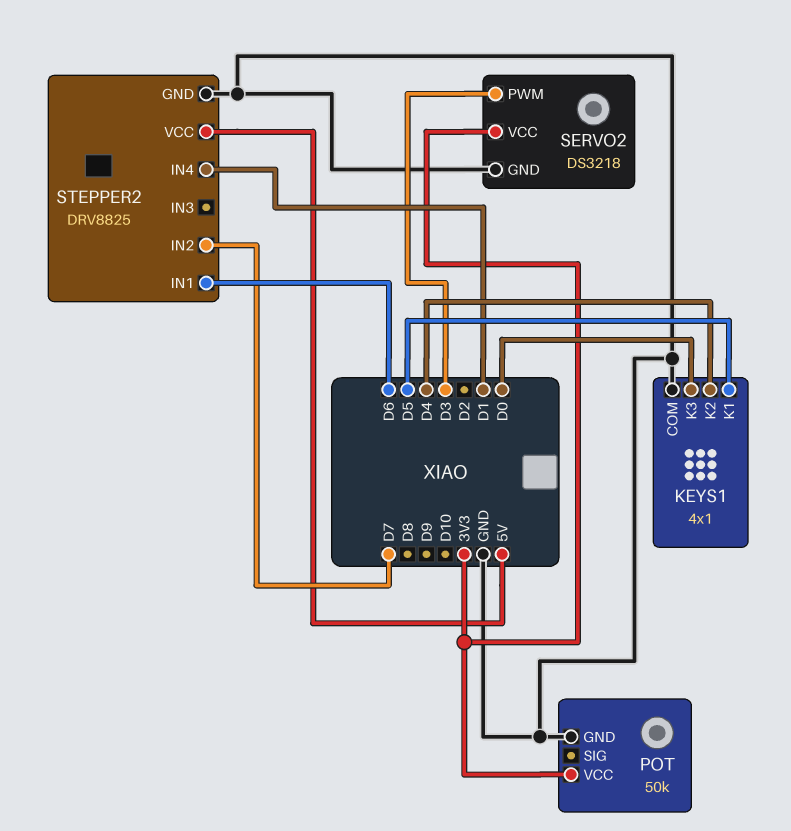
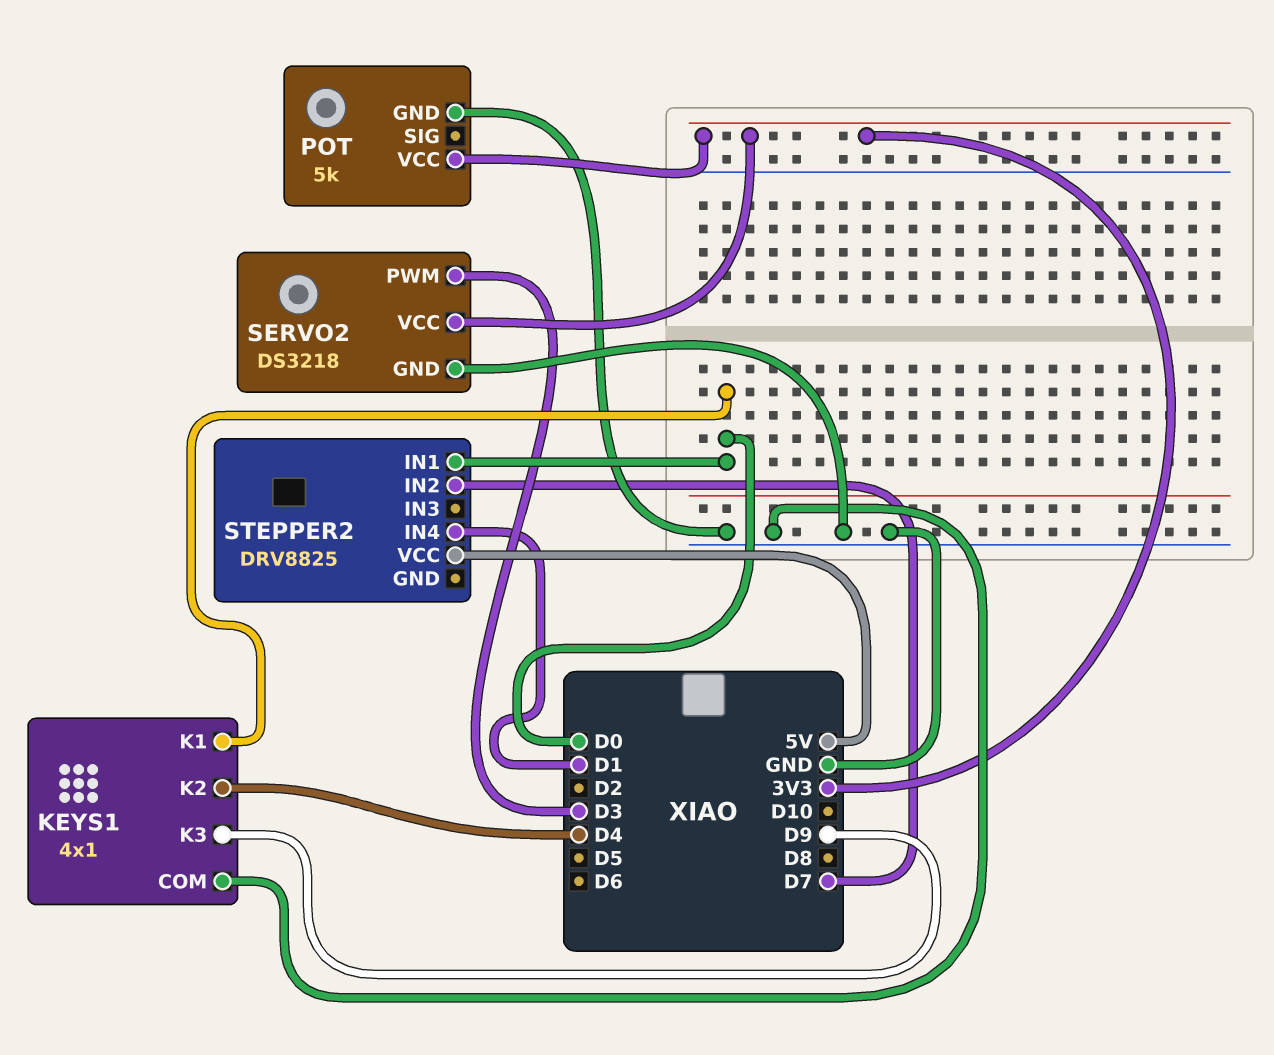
KEYS1 pin K1: D5 -> D0
KEYS1 pin K3: D0 -> D9
POT: 50k -> 5k
STEPPER2 pin GND: GND -> none
STEPPER2 pin IN1: D6 -> D0

